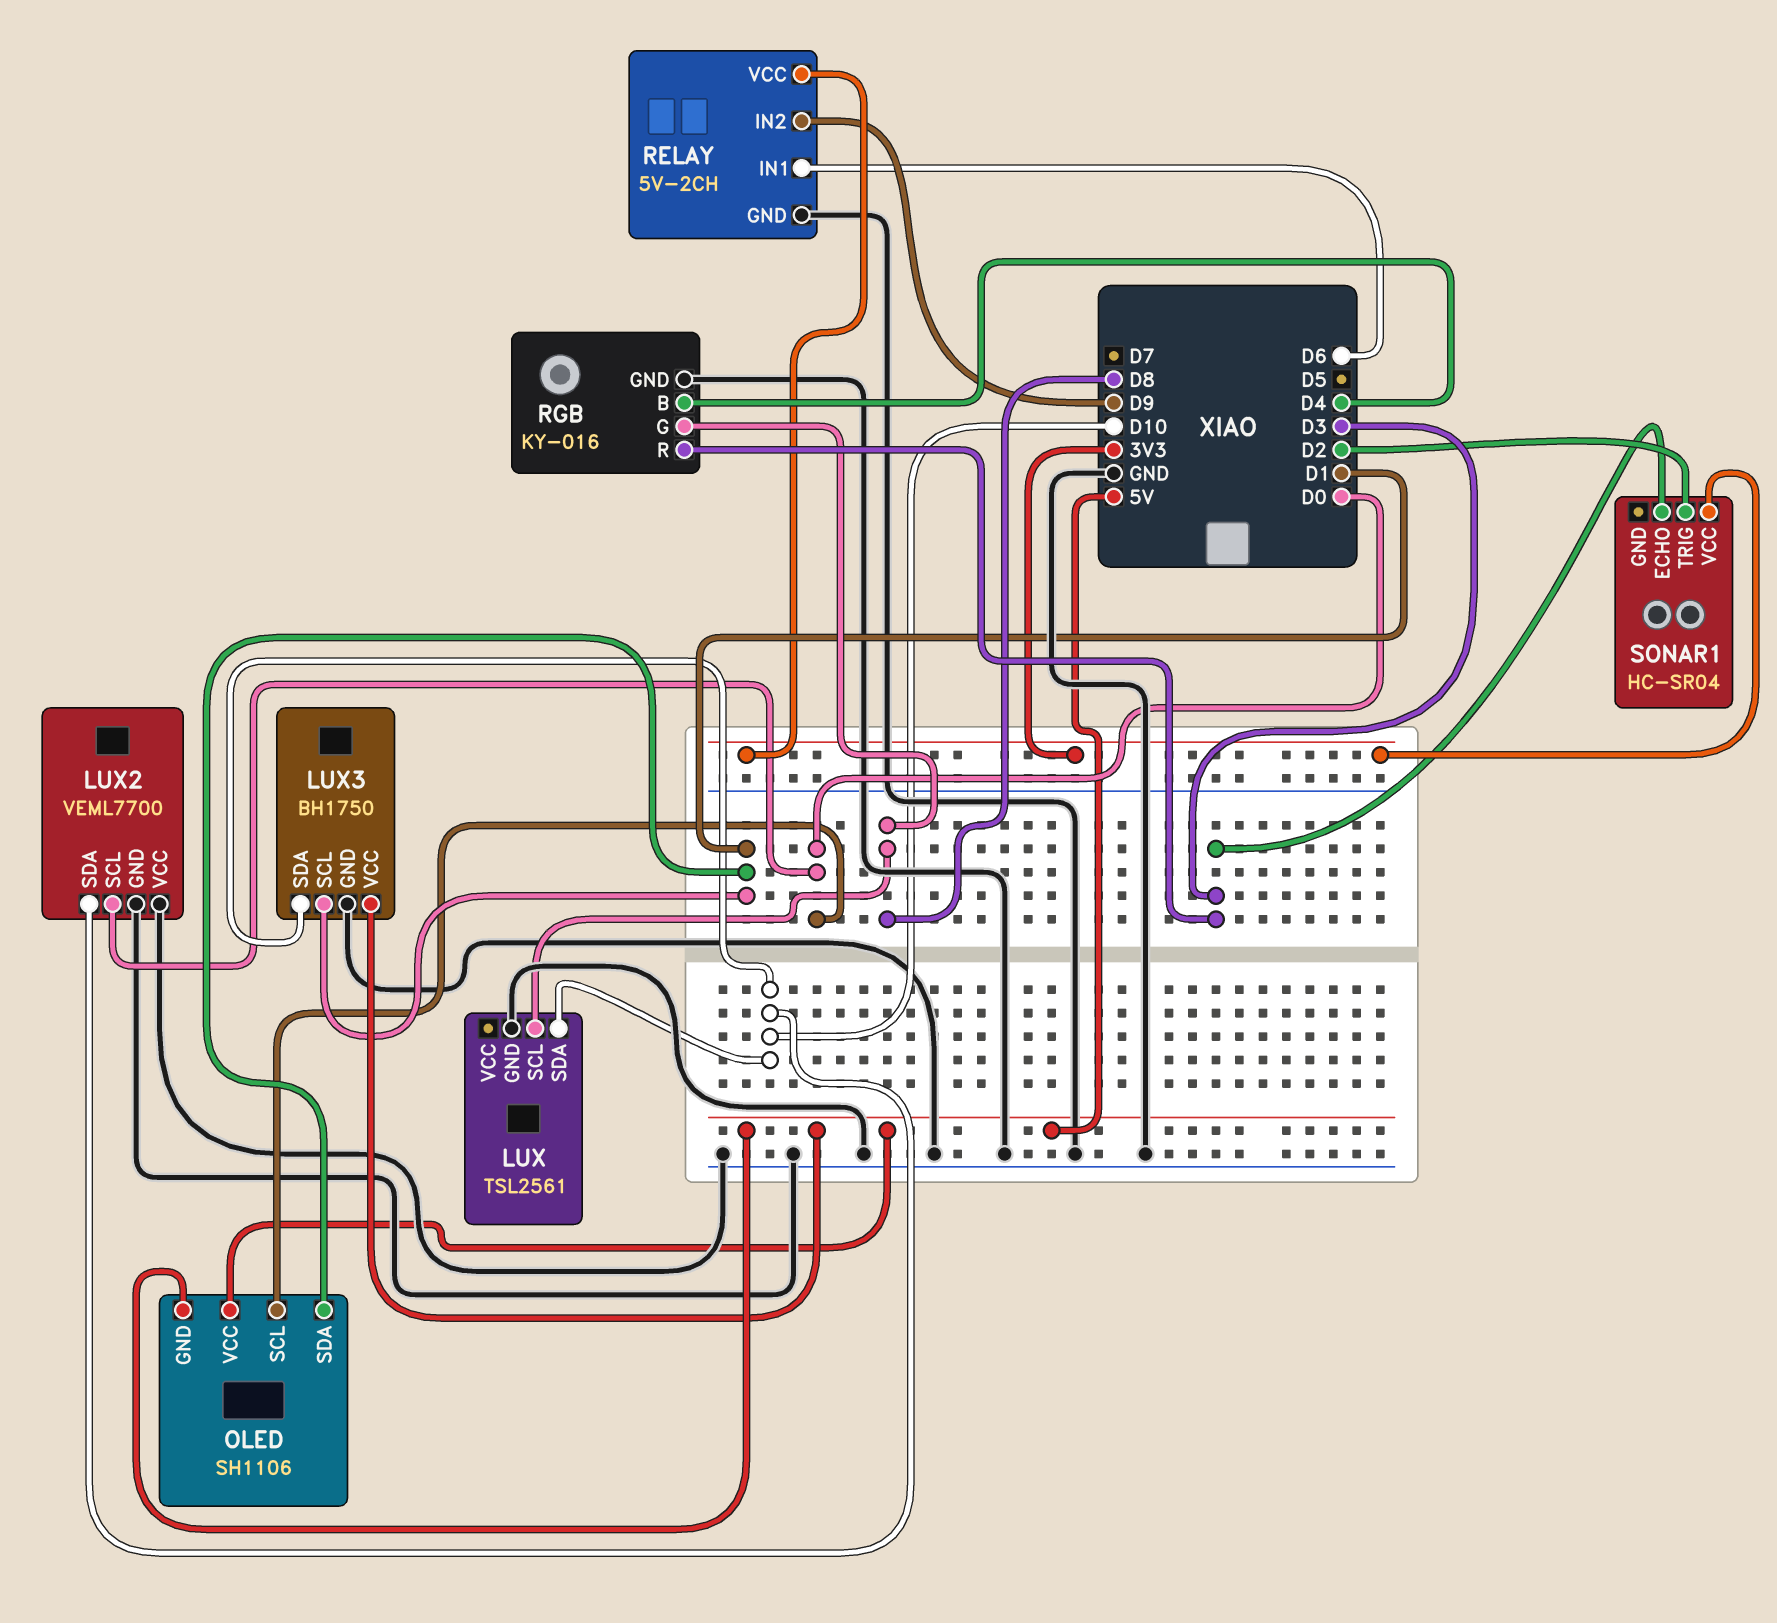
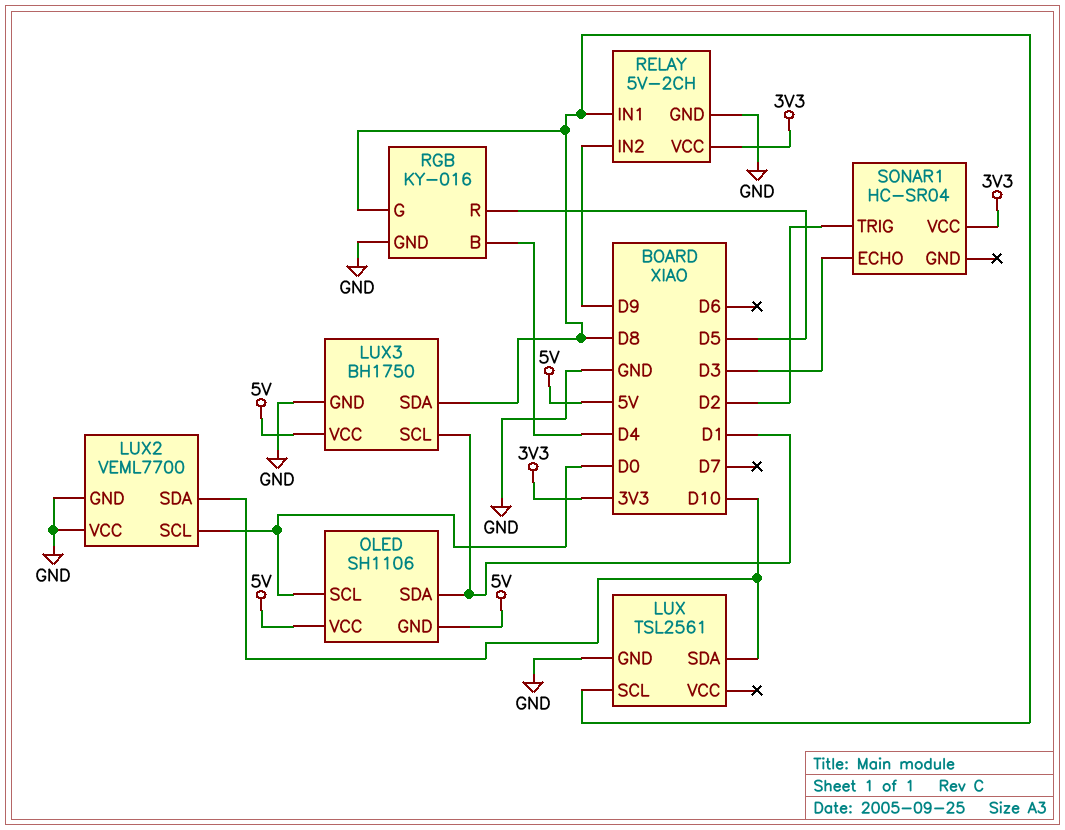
LUX3 pin SDA: D10 -> D8
RELAY pin IN1: D6 -> D8
RGB pin R: D3 -> D5

